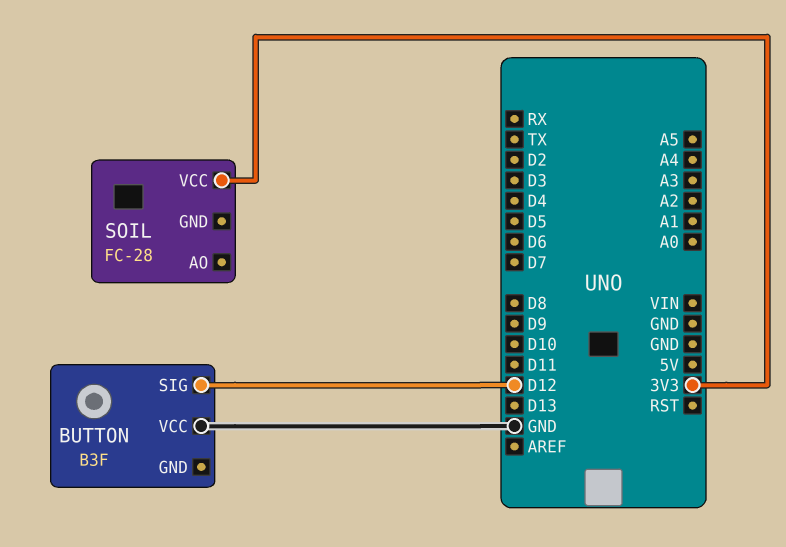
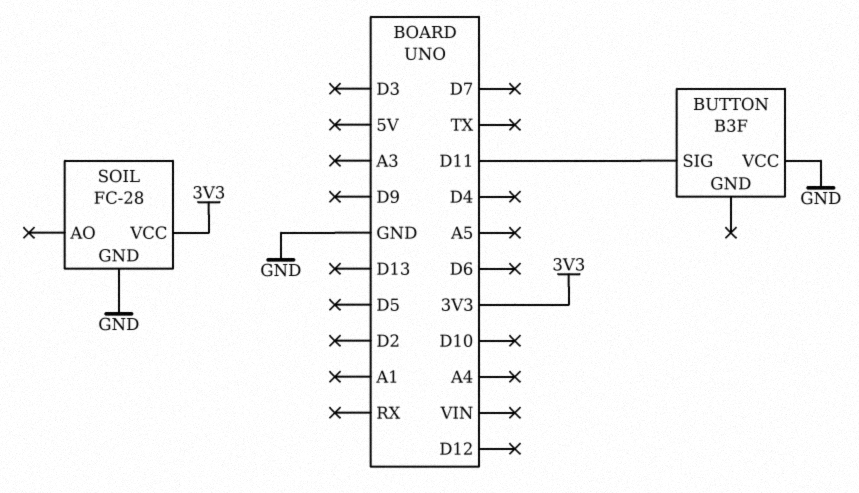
BUTTON pin SIG: D12 -> D11
SOIL pin GND: none -> GND

